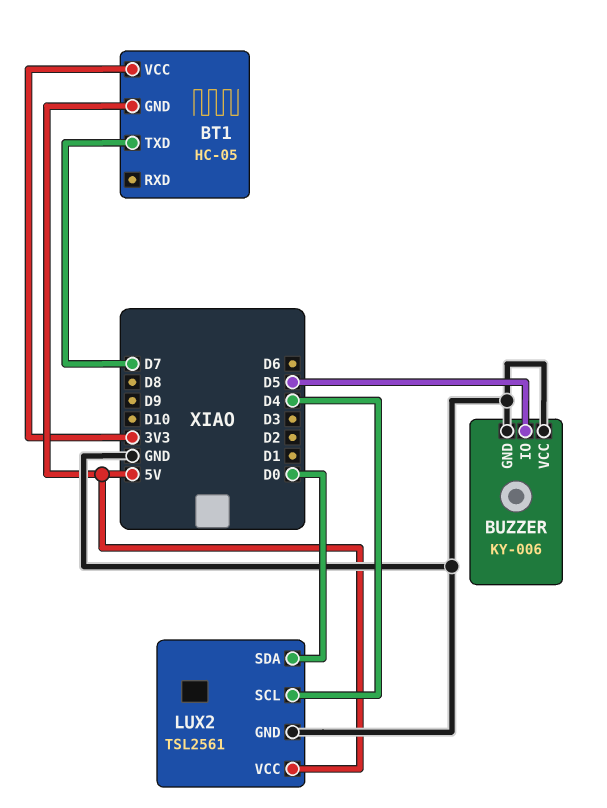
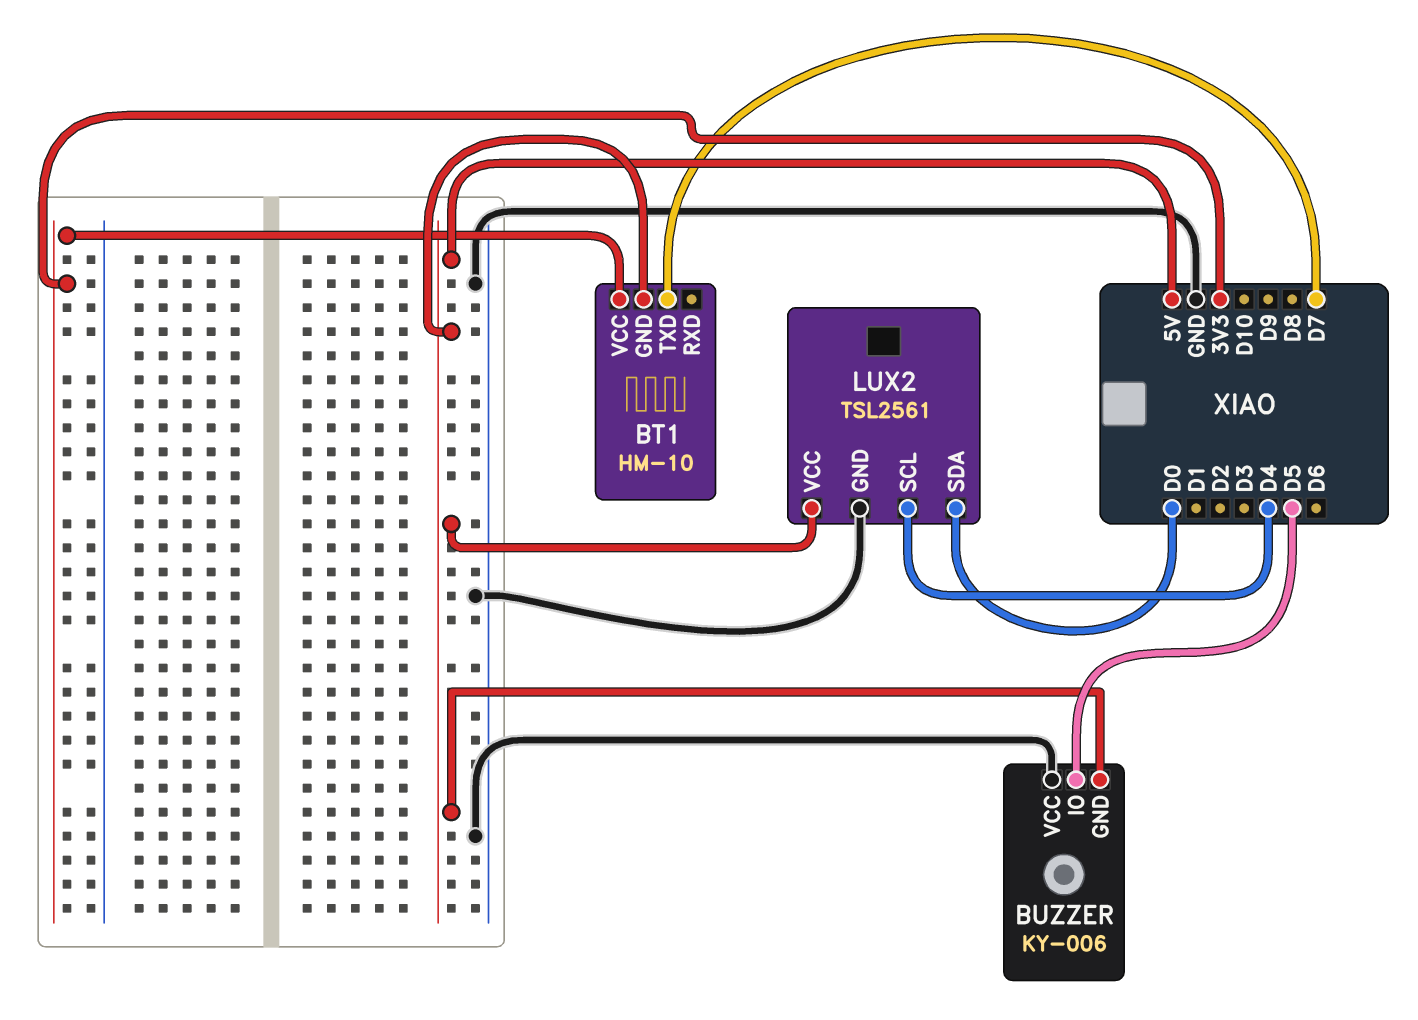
BT1: HC-05 -> HM-10
BUZZER pin GND: GND -> 5V

